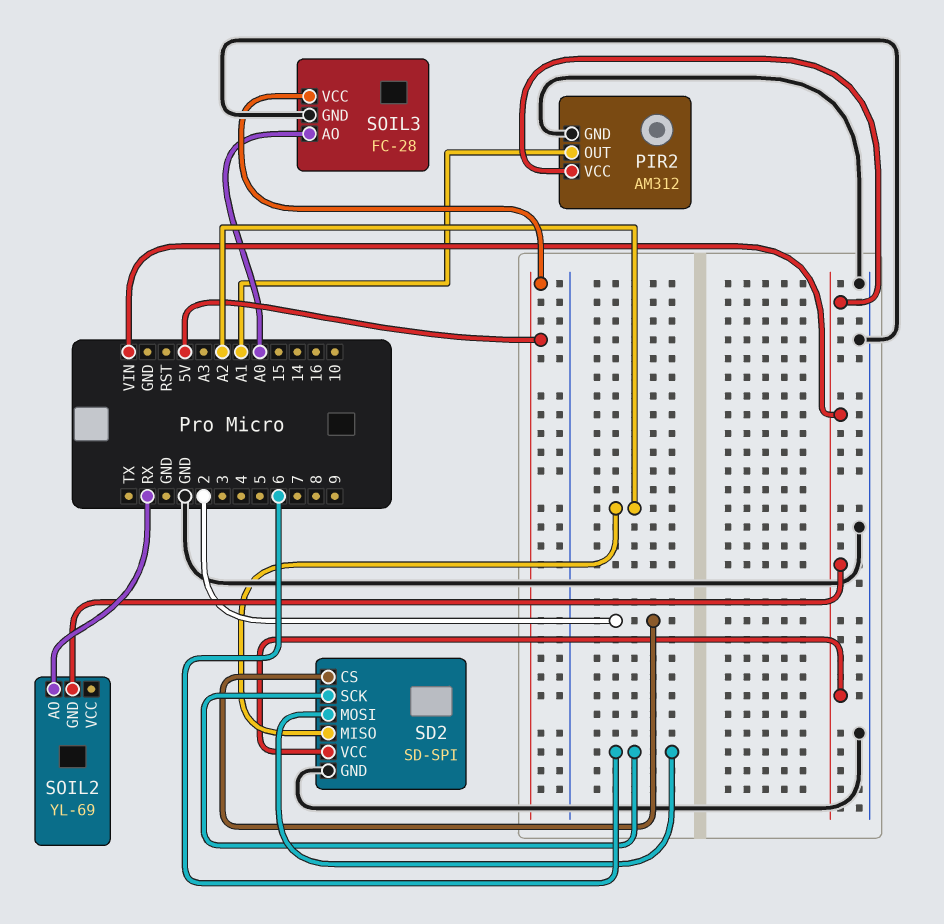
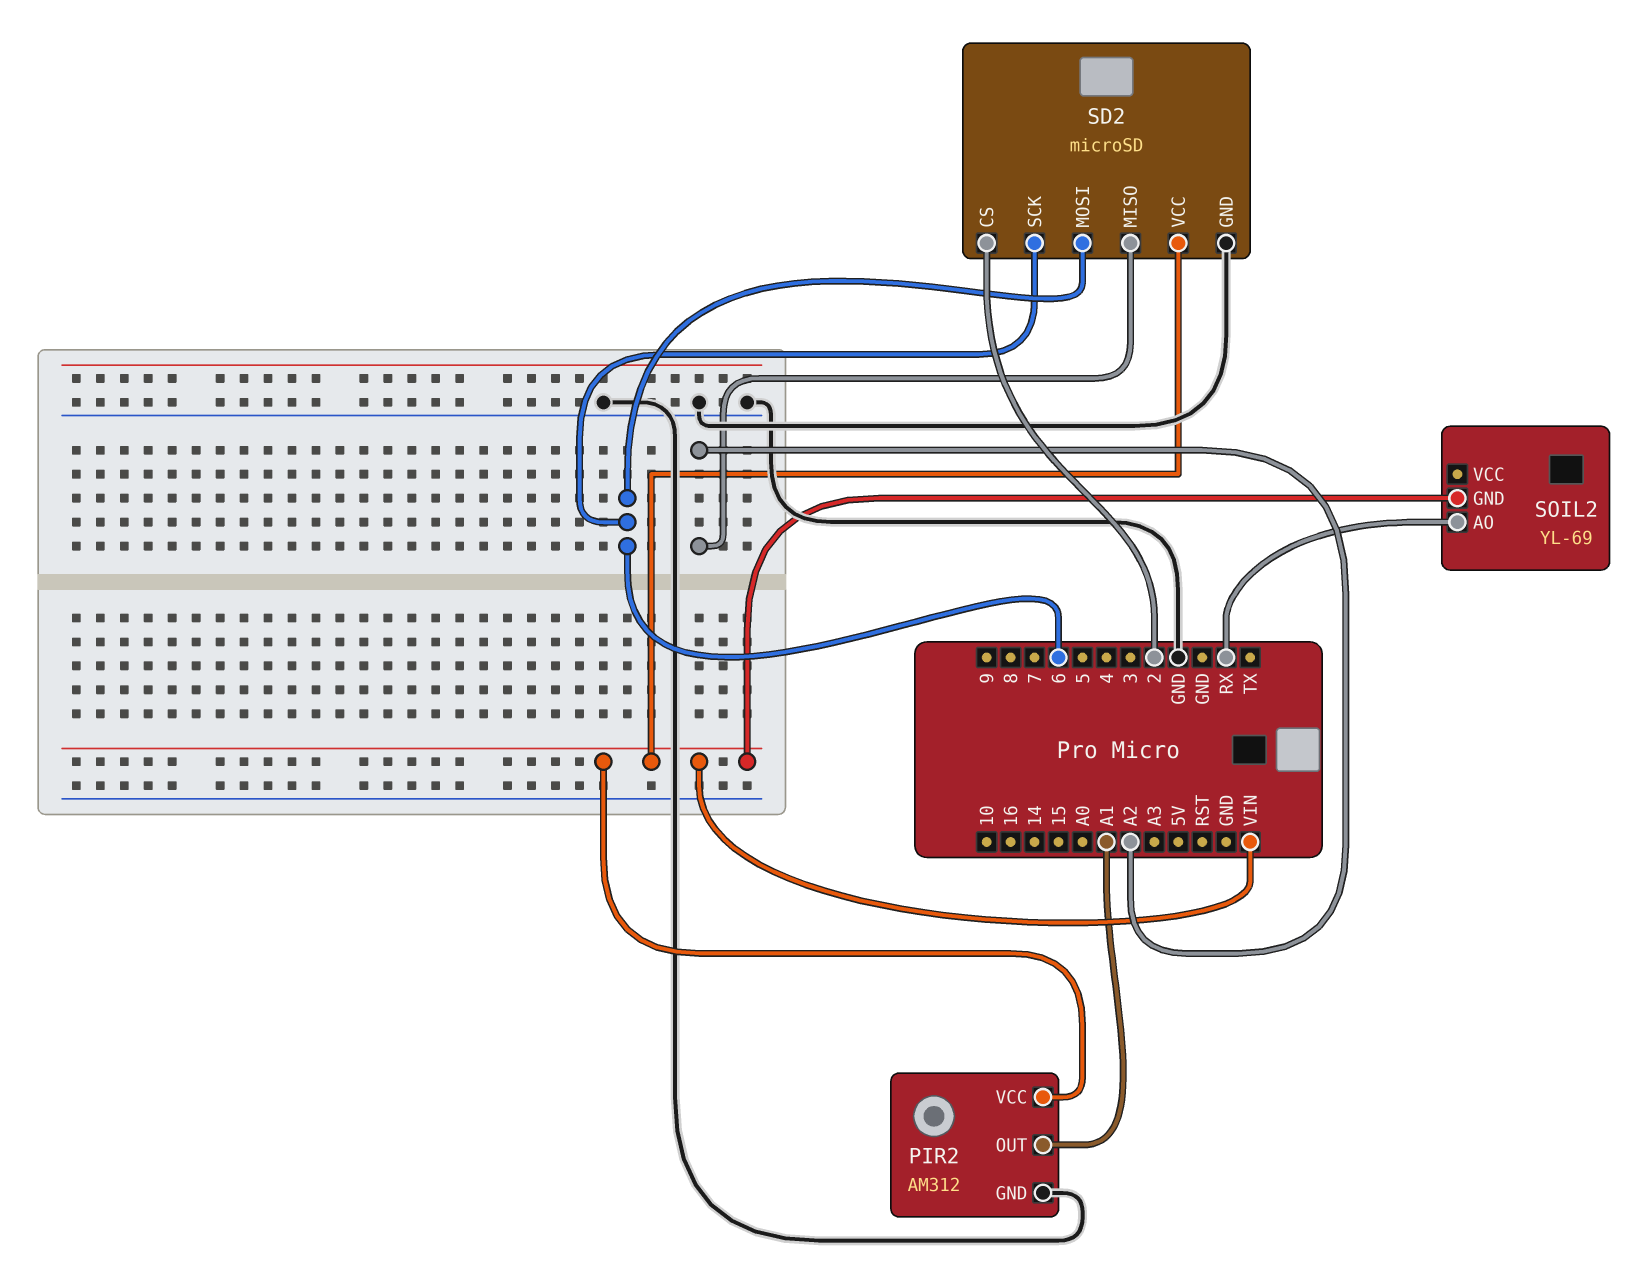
SD2: SD-SPI -> microSD
SOIL3: FC-28 -> none
SOIL3 pin AO: A0 -> none
SOIL3 pin GND: GND -> none
SOIL3 pin VCC: 5V -> none

